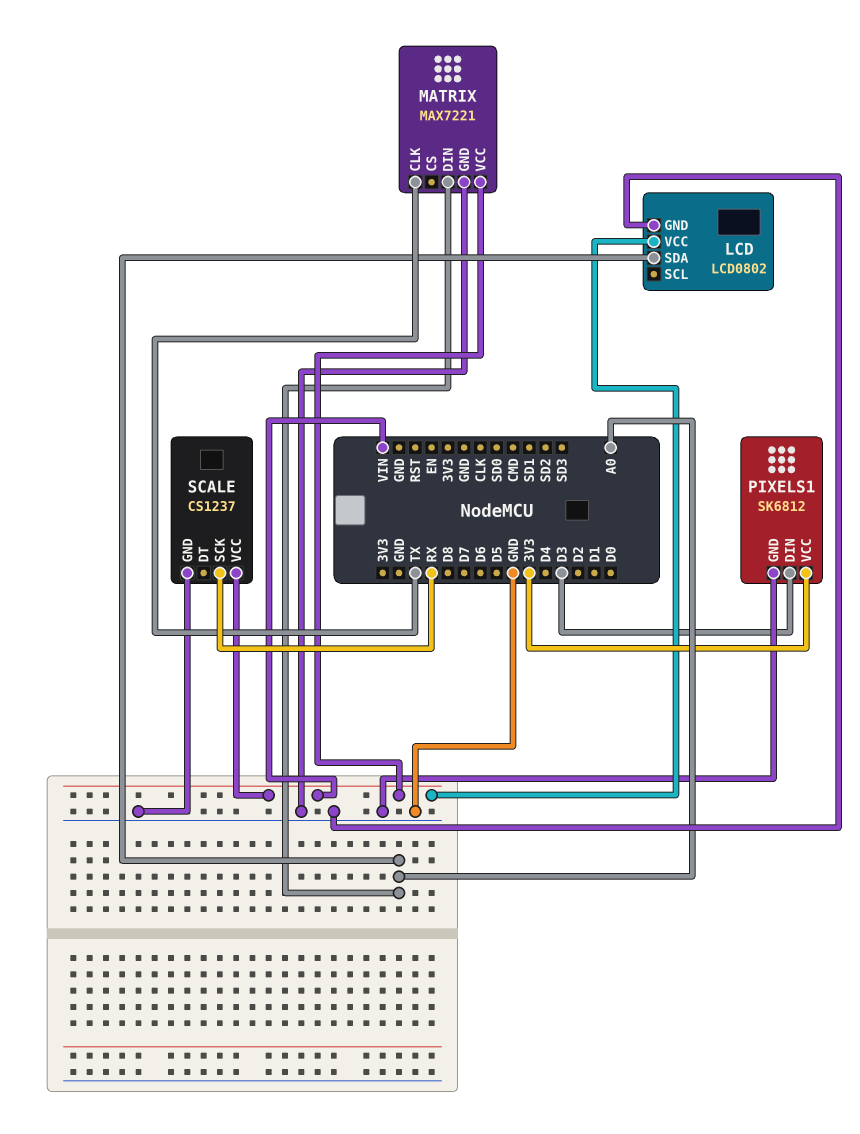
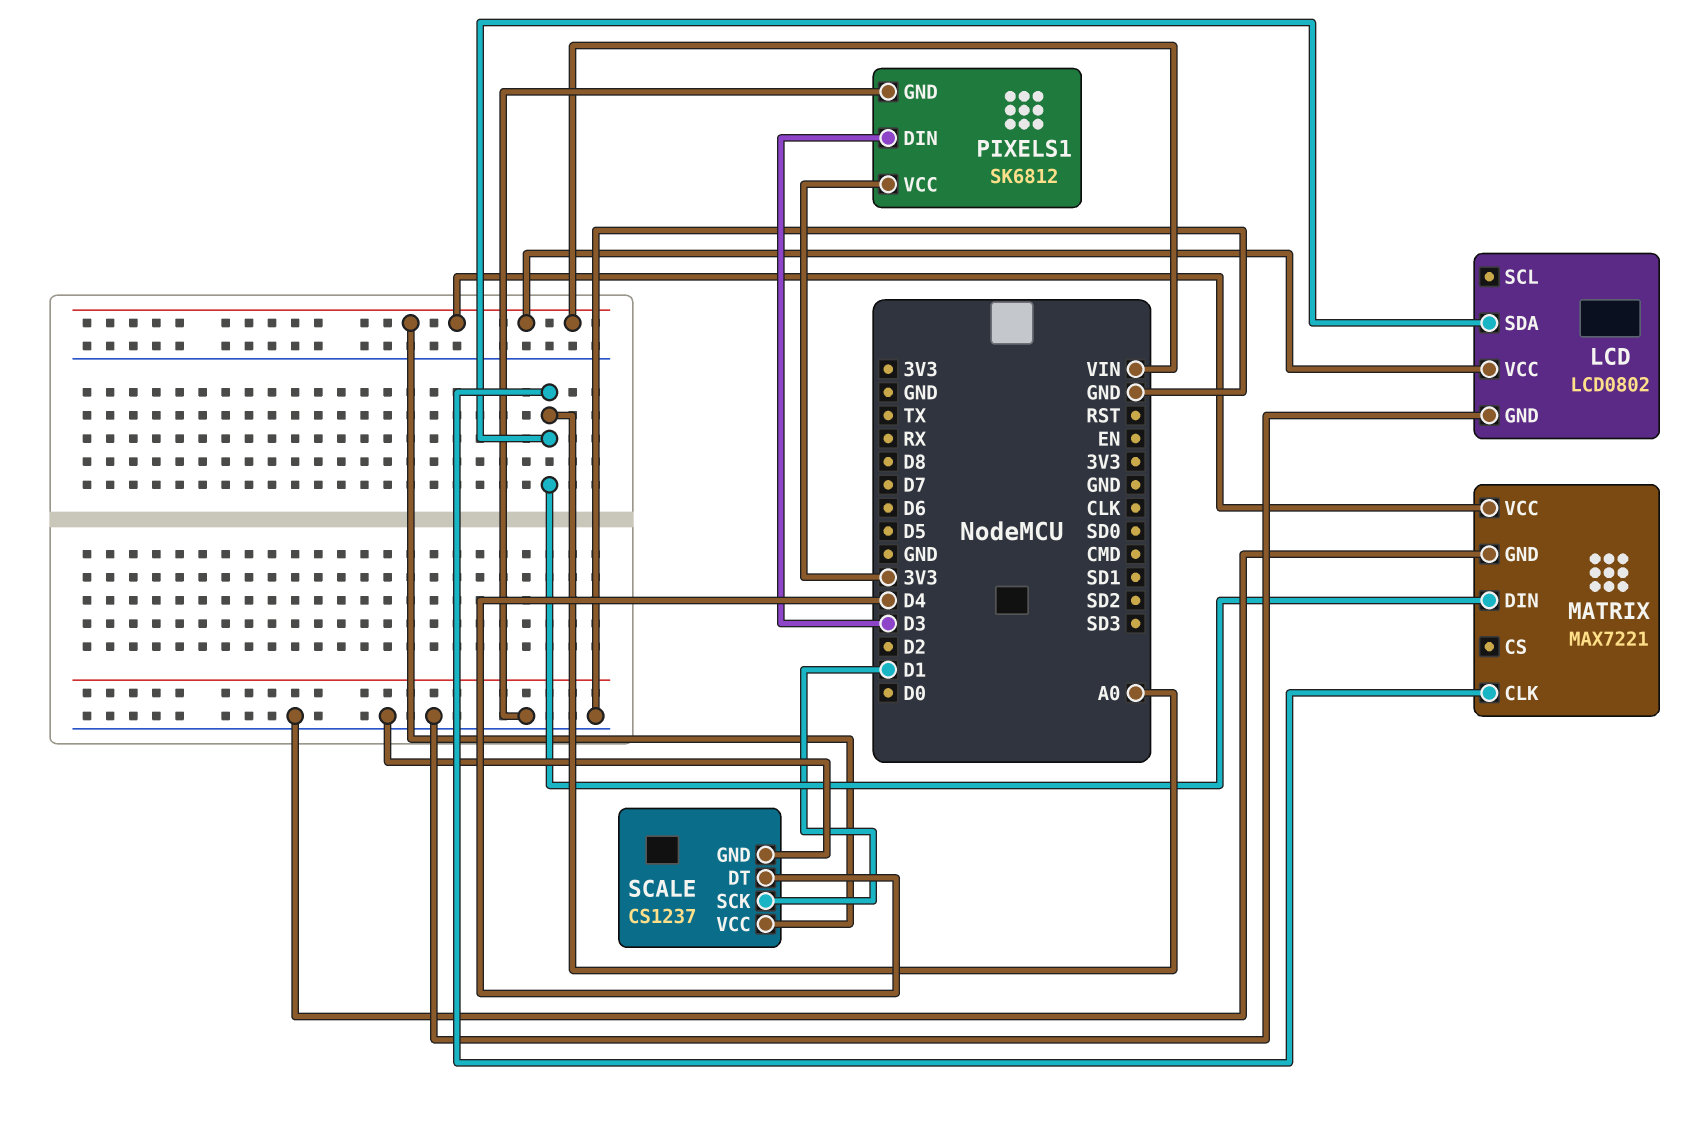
MATRIX pin CLK: TX -> A0
SCALE pin DT: none -> D4
SCALE pin SCK: RX -> D1

